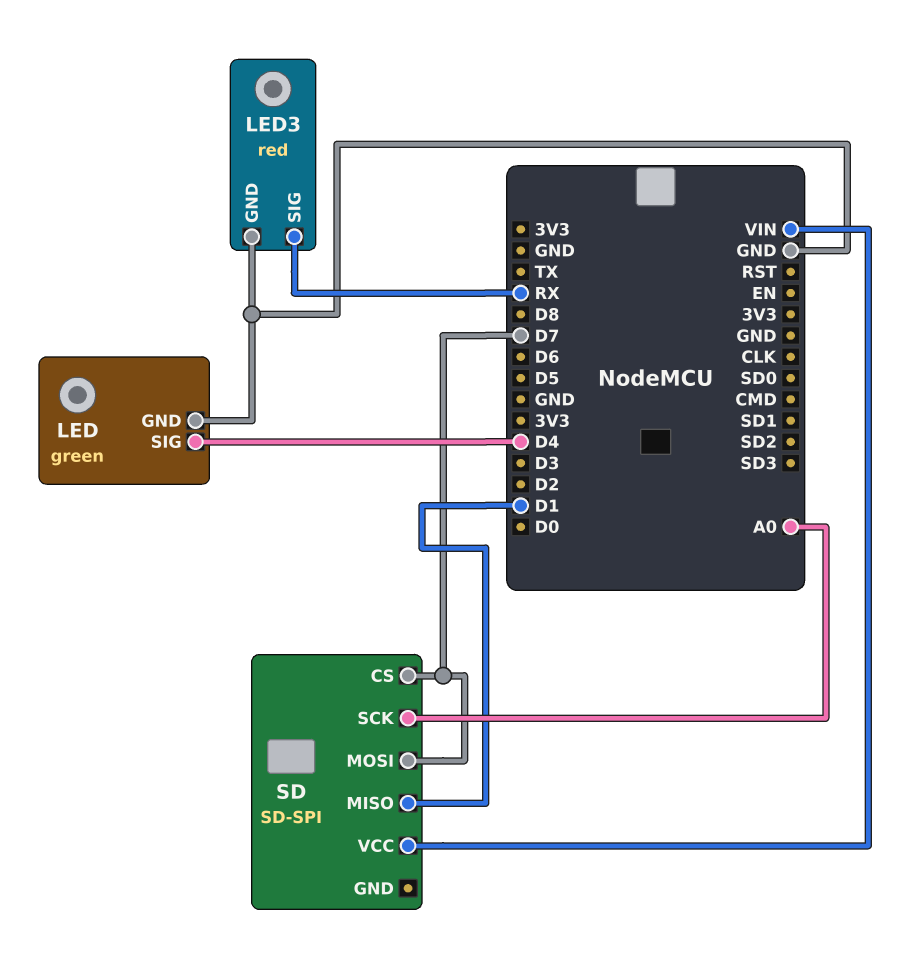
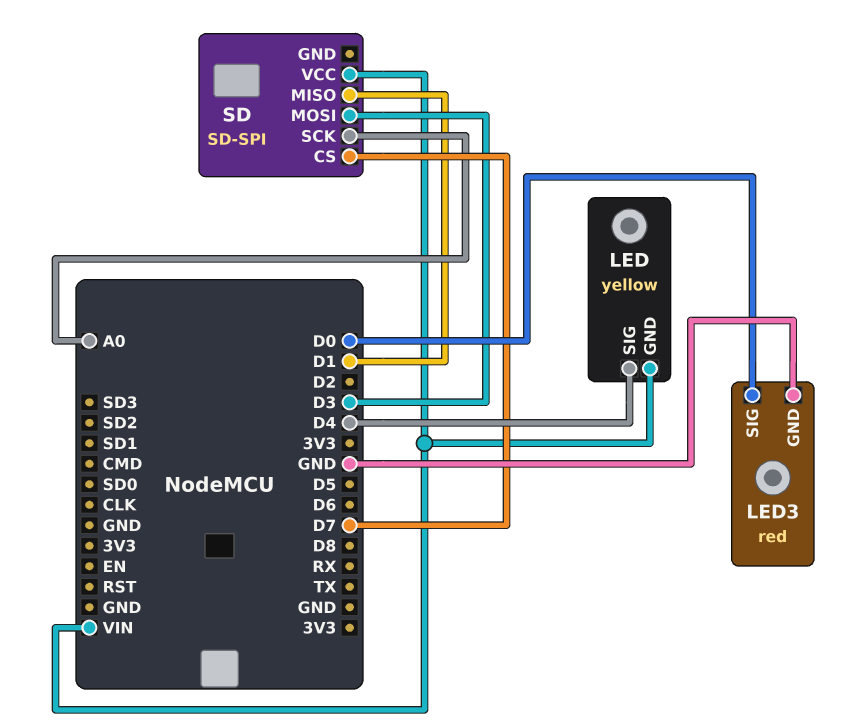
LED: green -> yellow
LED pin GND: GND -> VIN
LED3 pin SIG: RX -> D0
SD pin MOSI: D7 -> D3

